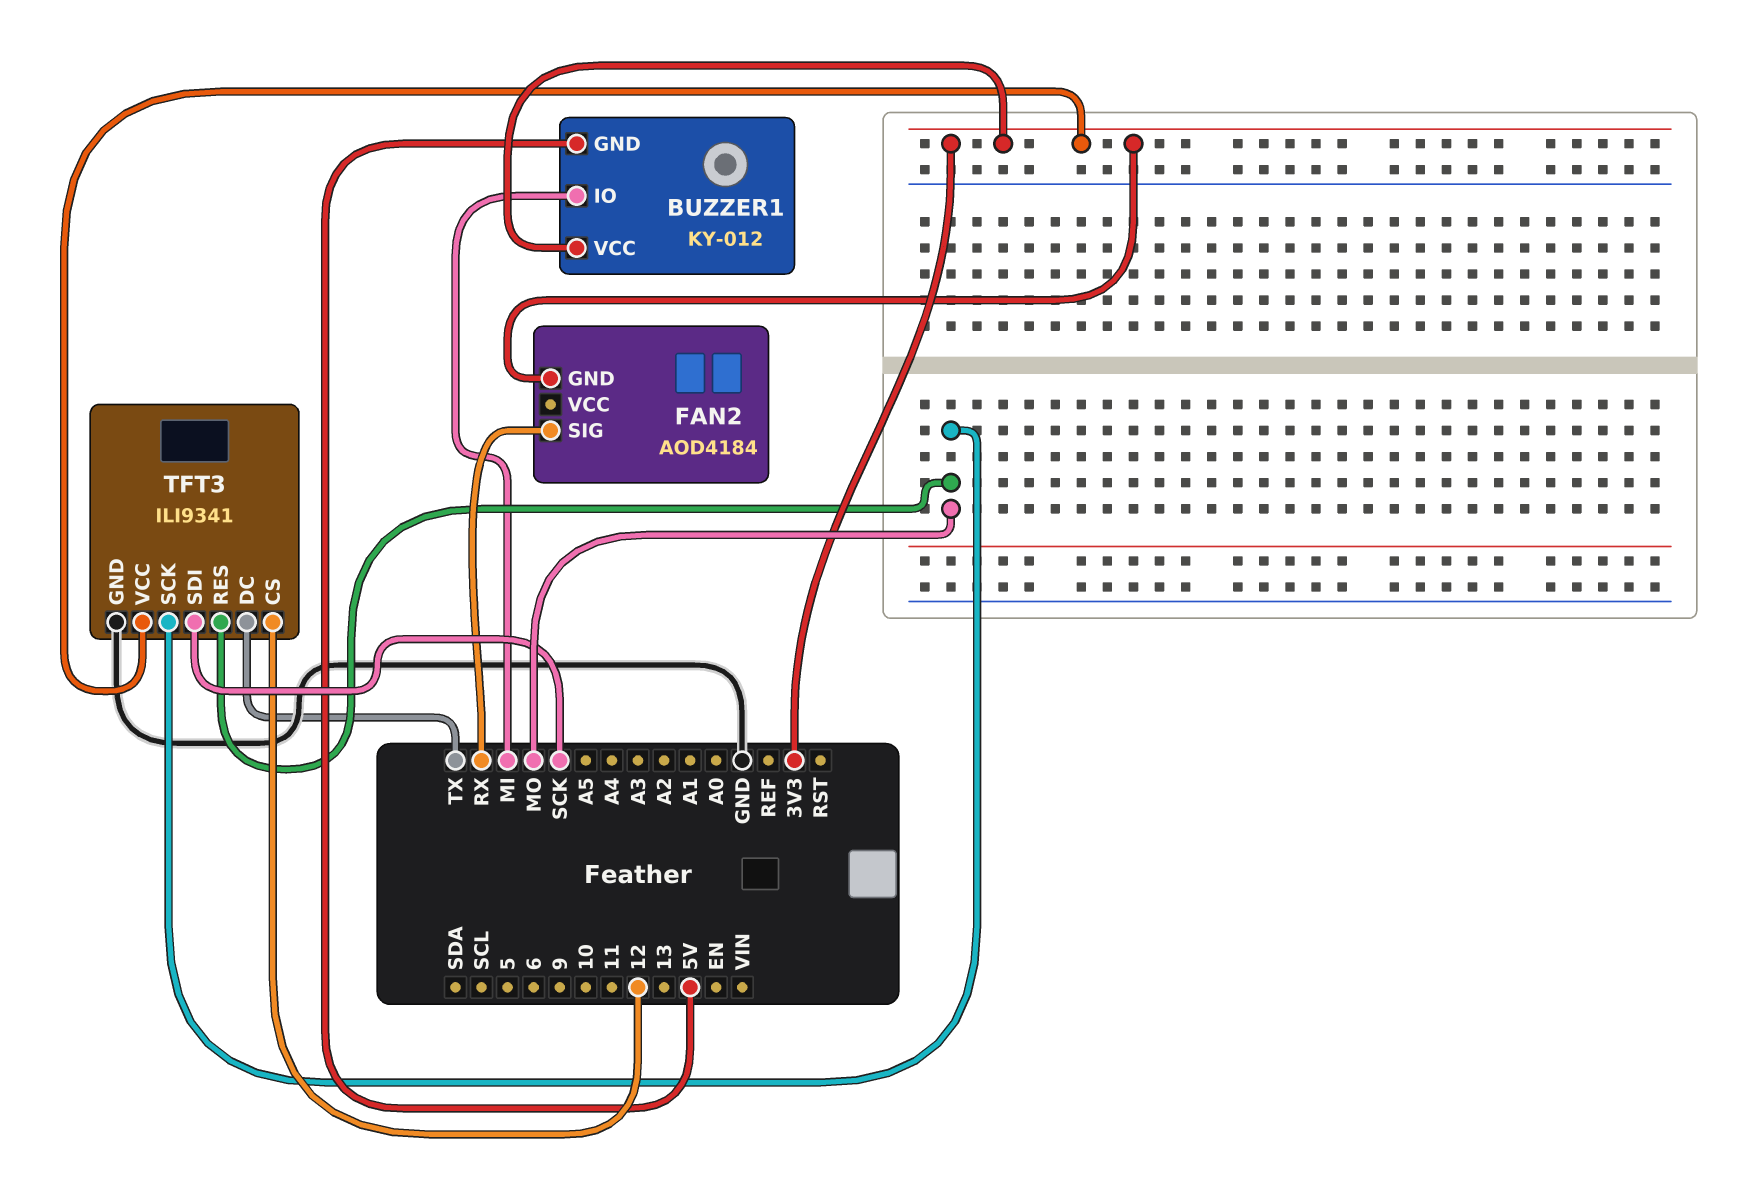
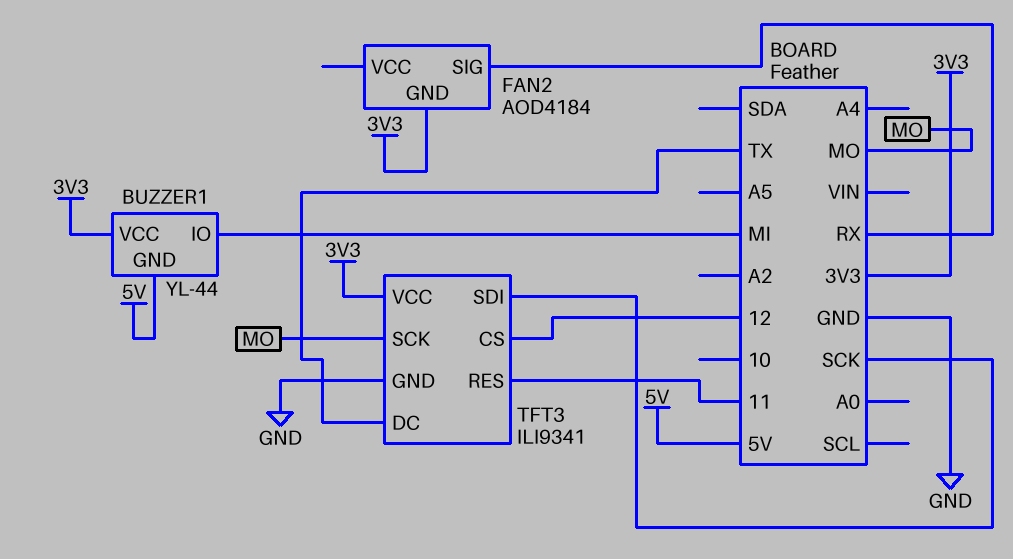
BUZZER1: KY-012 -> YL-44
TFT3 pin RES: MO -> 11

